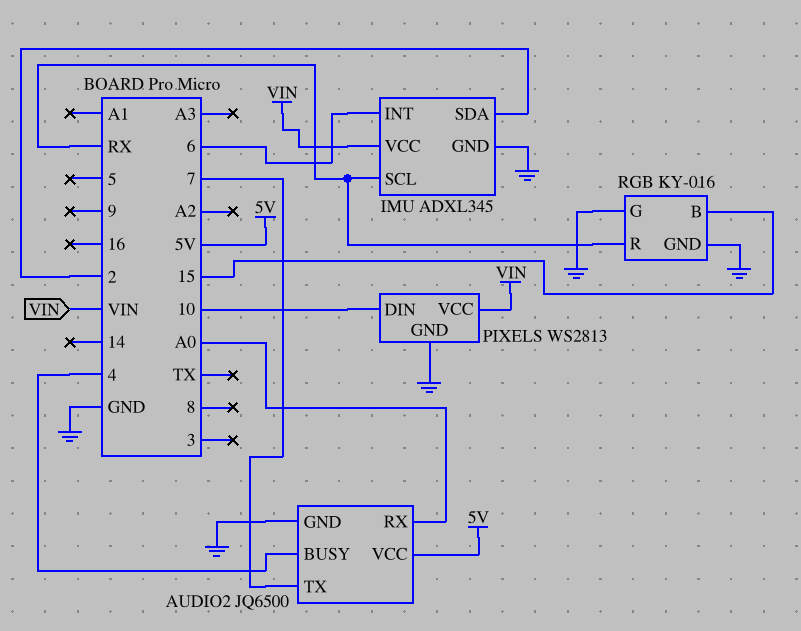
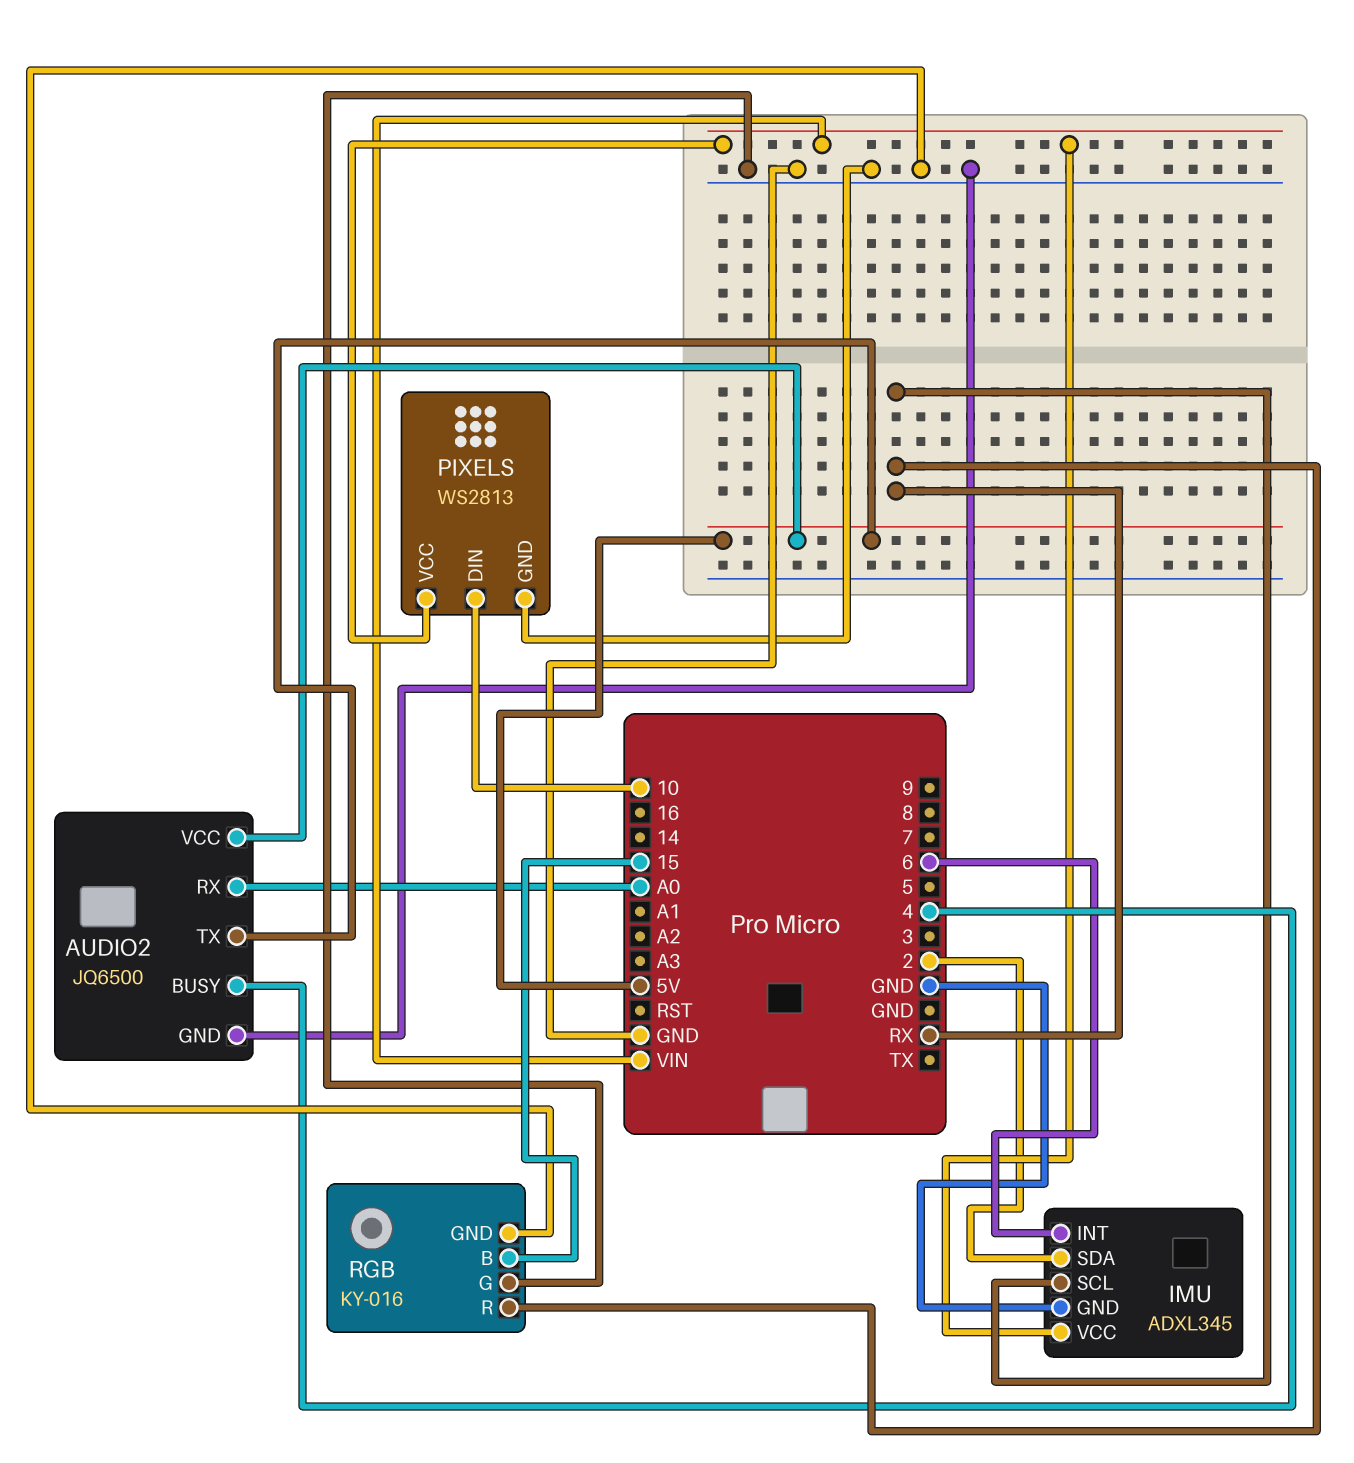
AUDIO2 pin TX: 7 -> 5V

